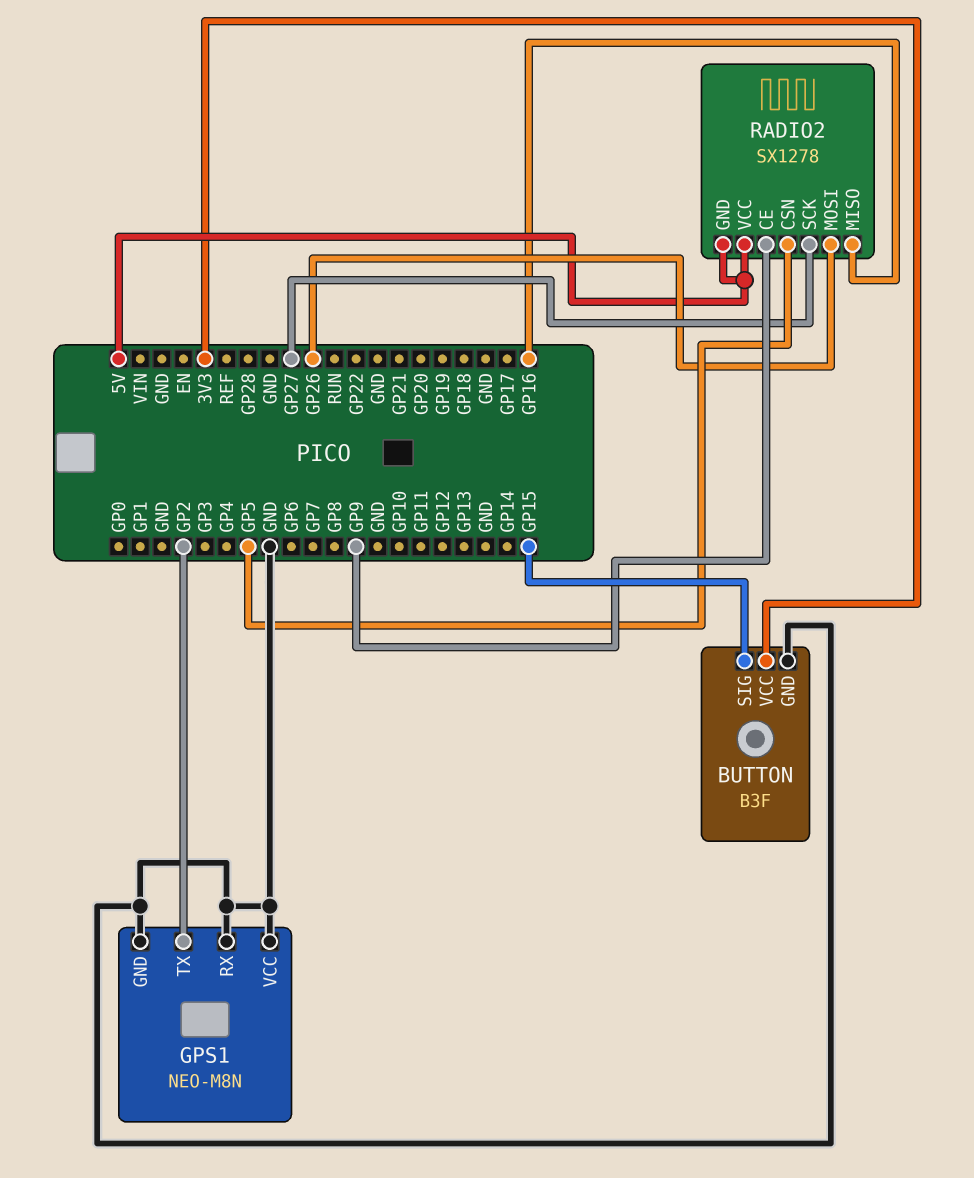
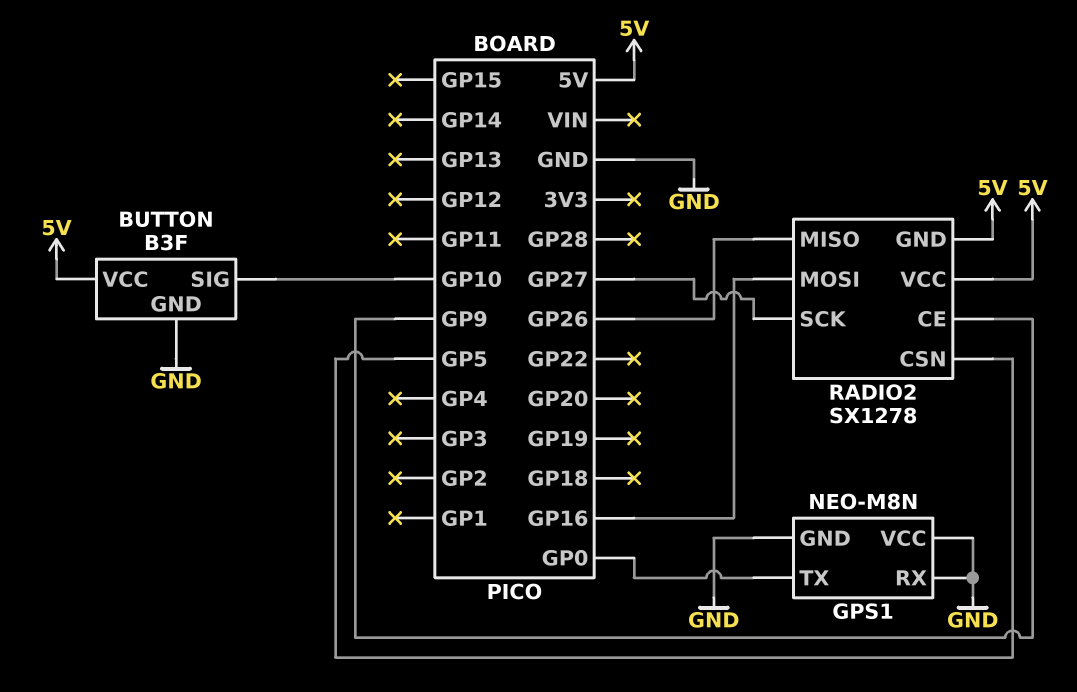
BUTTON pin SIG: GP15 -> GP10
BUTTON pin VCC: 3V3 -> 5V
GPS1 pin TX: GP2 -> GP0
RADIO2 pin MISO: GP16 -> GP26
RADIO2 pin MOSI: GP26 -> GP16

